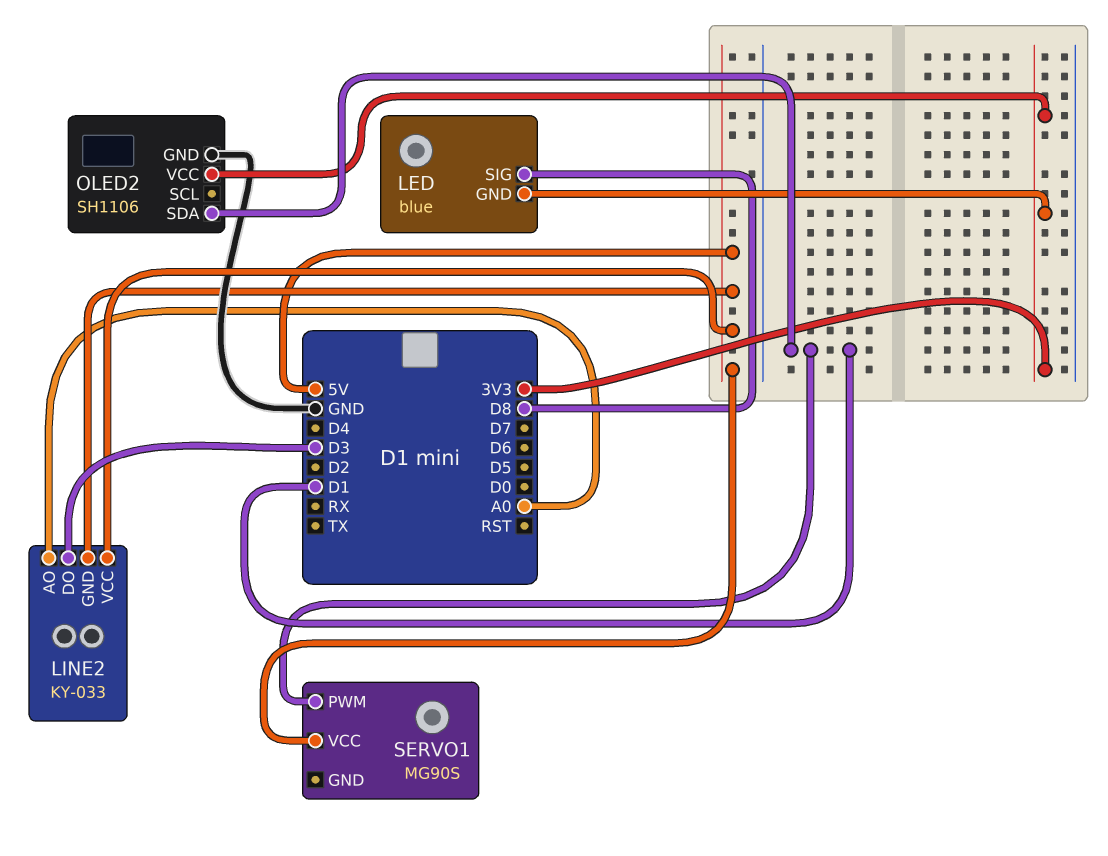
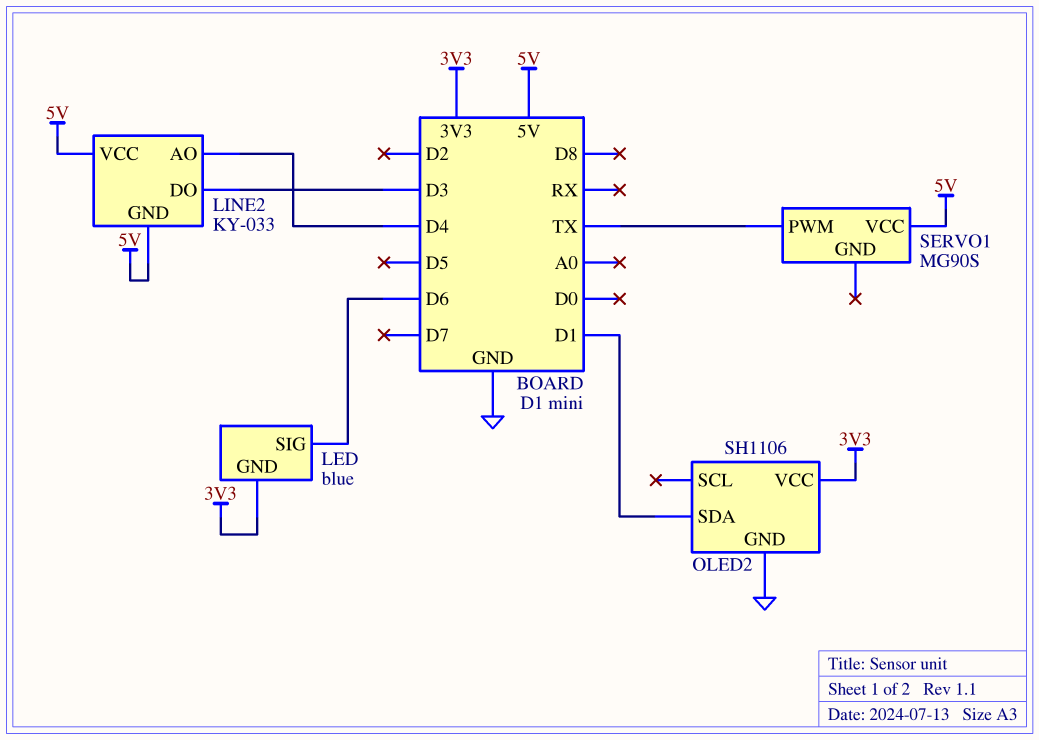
LED pin SIG: D8 -> D6
LINE2 pin AO: A0 -> D4
SERVO1 pin PWM: D1 -> TX

